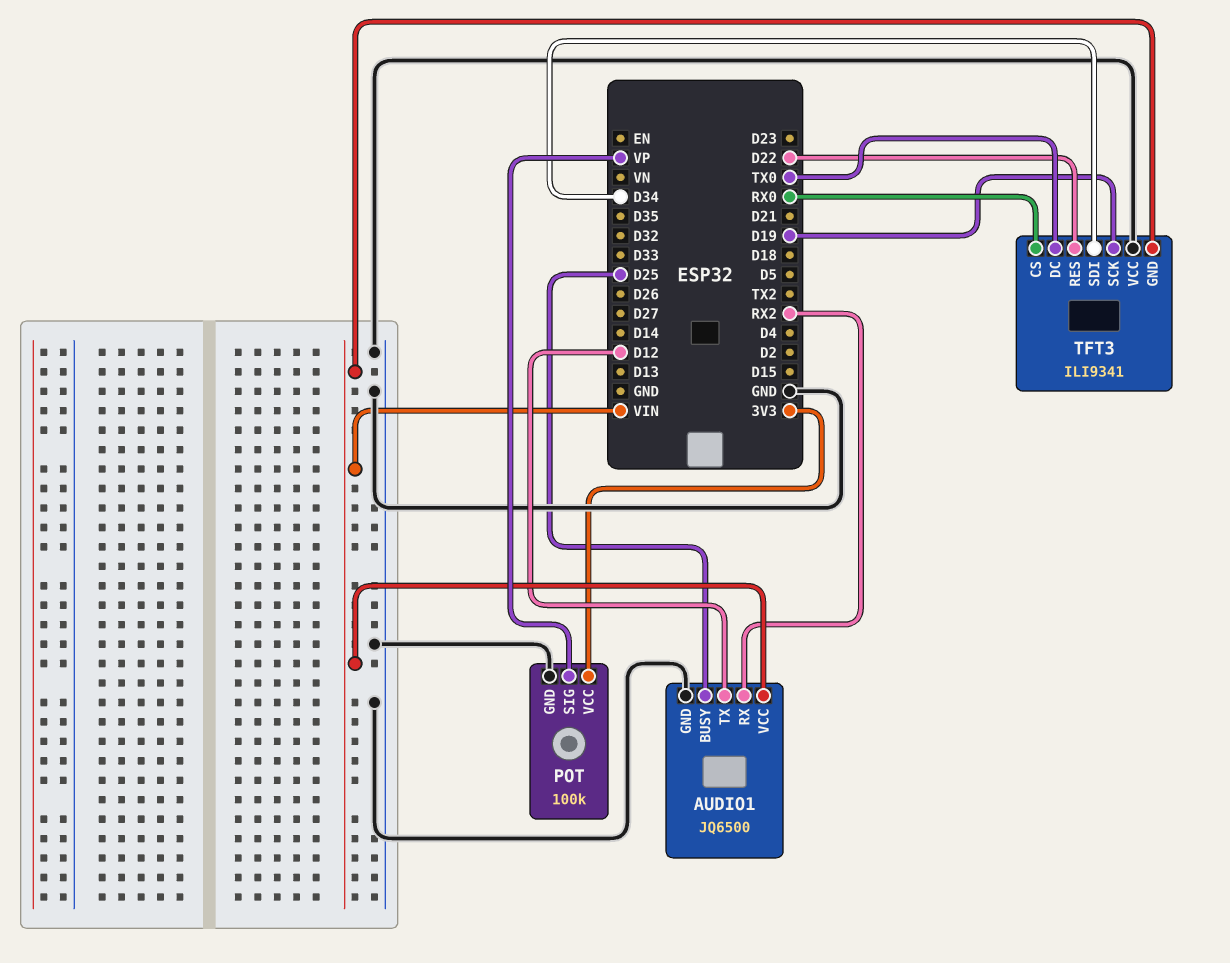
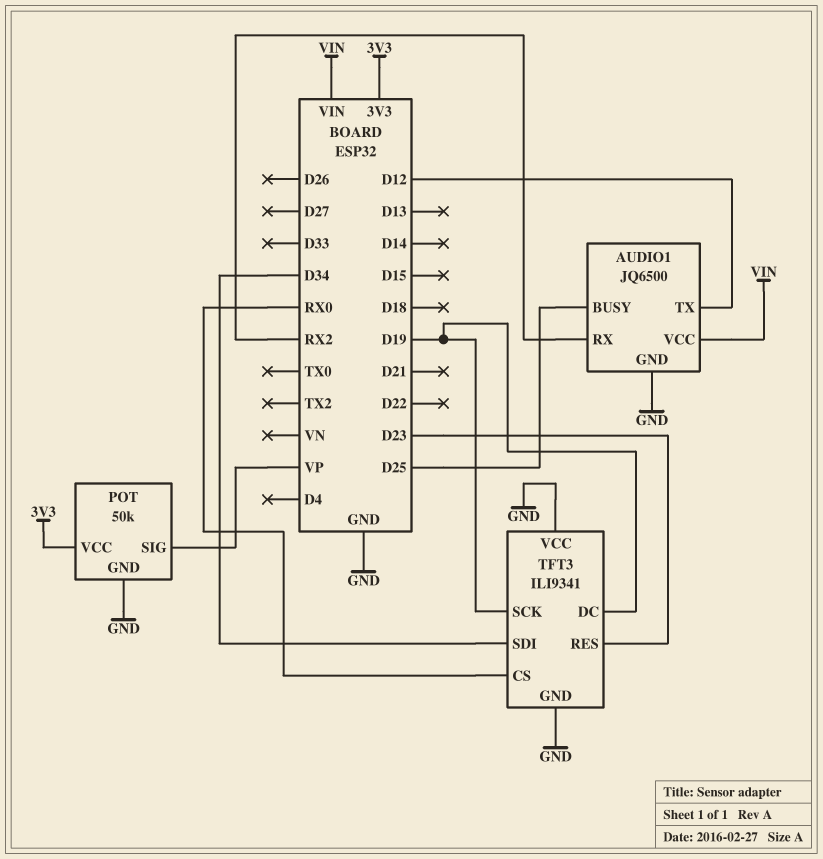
POT: 100k -> 50k
TFT3 pin DC: TX0 -> D19
TFT3 pin GND: VIN -> GND
TFT3 pin RES: D22 -> D23

